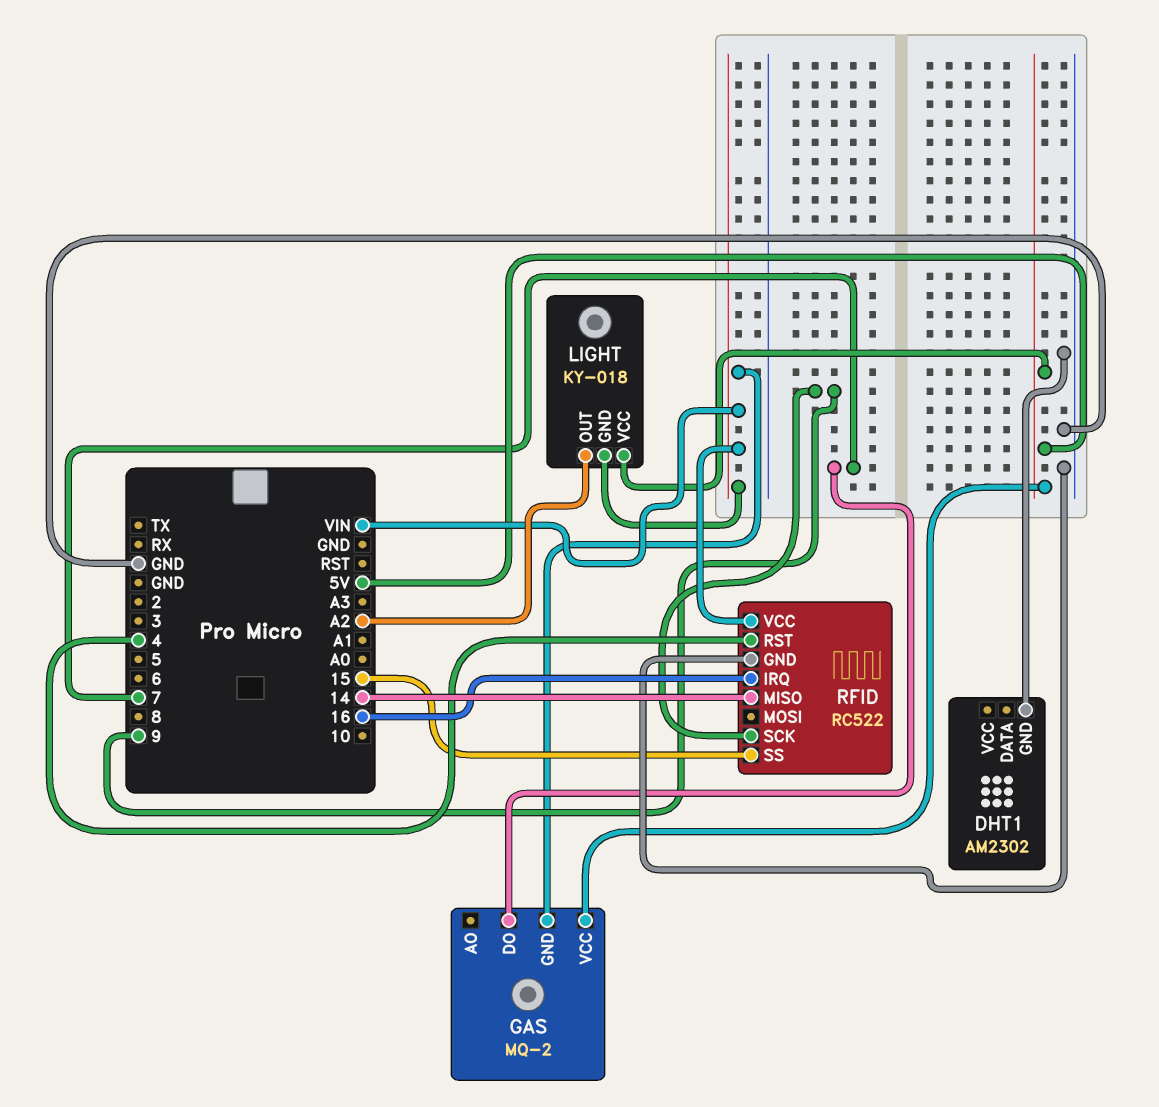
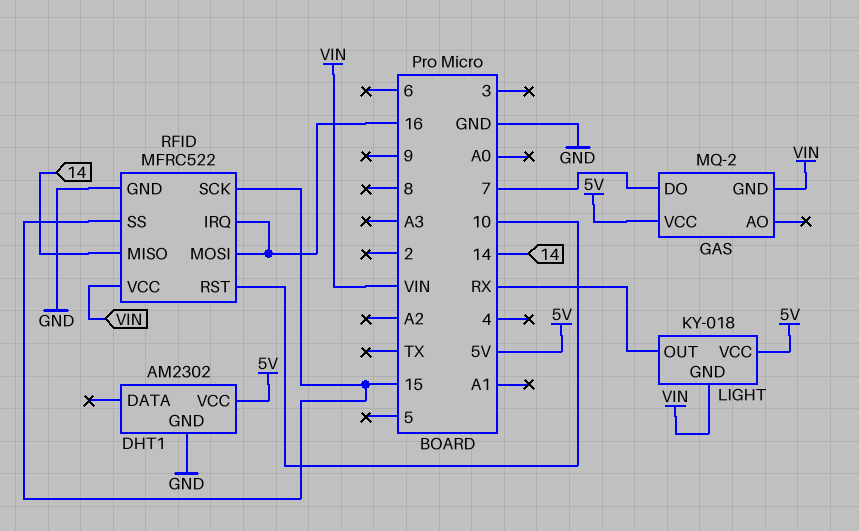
DHT1 pin VCC: none -> 5V
LIGHT pin OUT: A2 -> RX
RFID: RC522 -> MFRC522
RFID pin MOSI: none -> 16
RFID pin RST: 4 -> 10
RFID pin SCK: 9 -> 15

